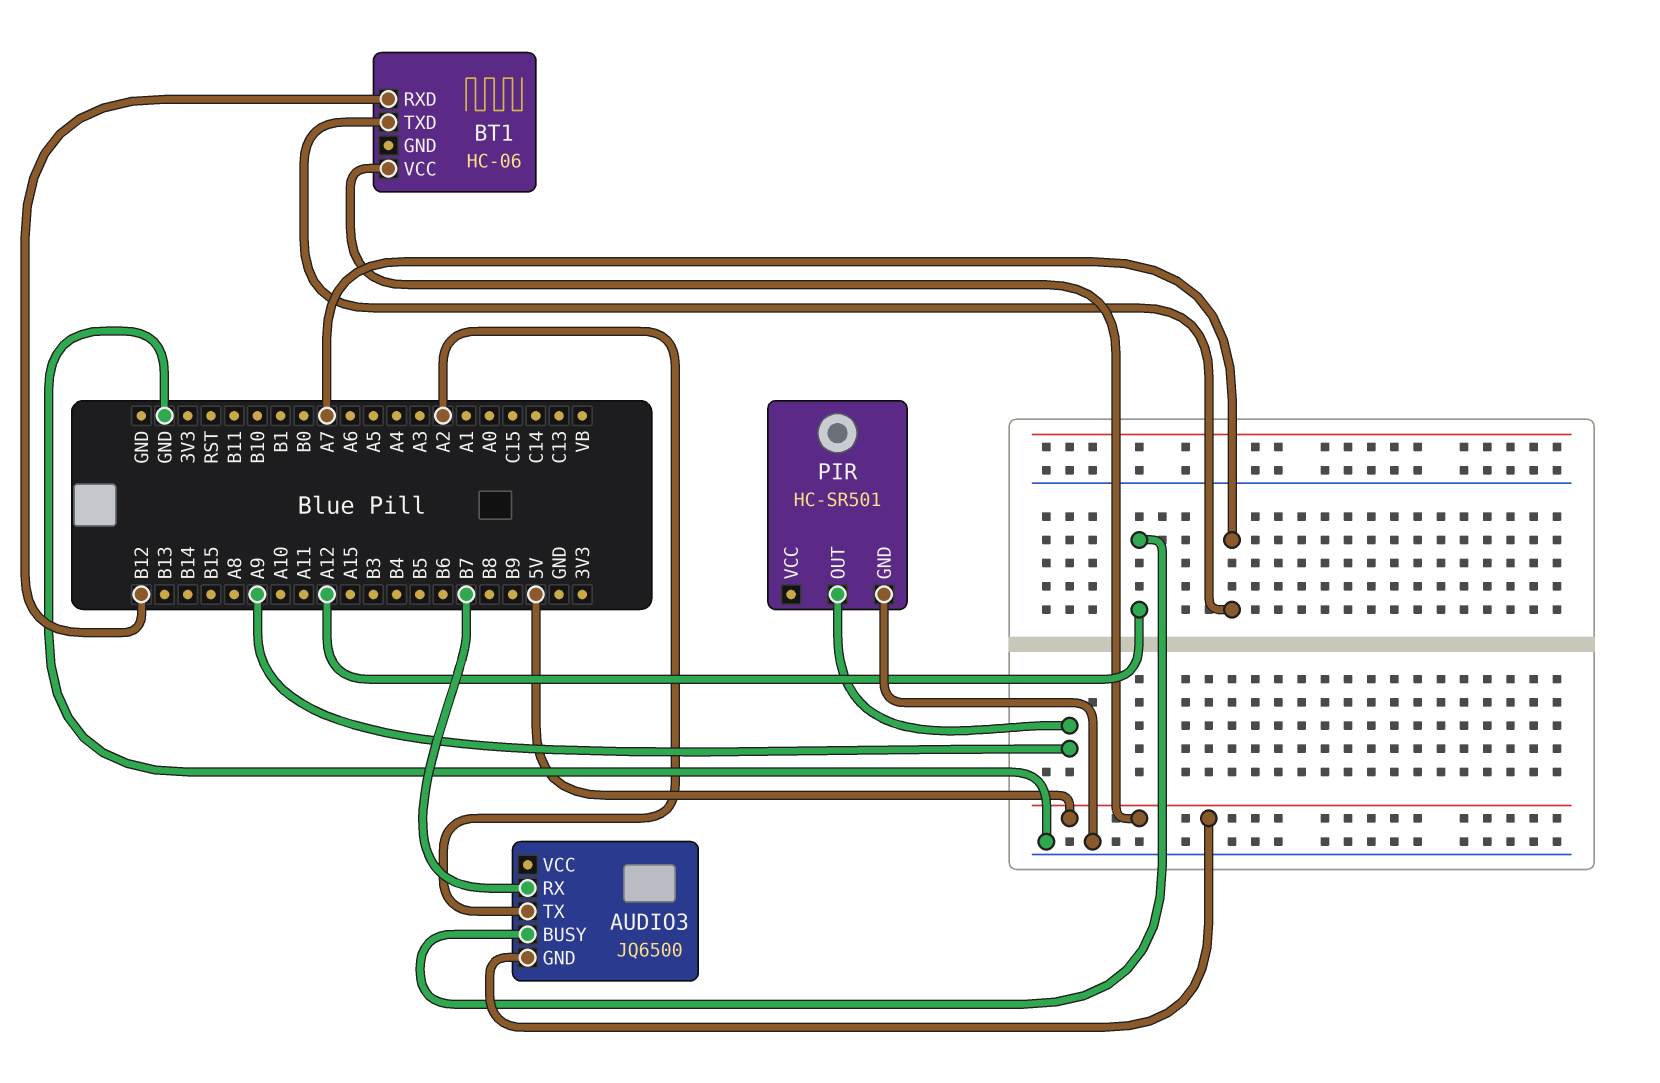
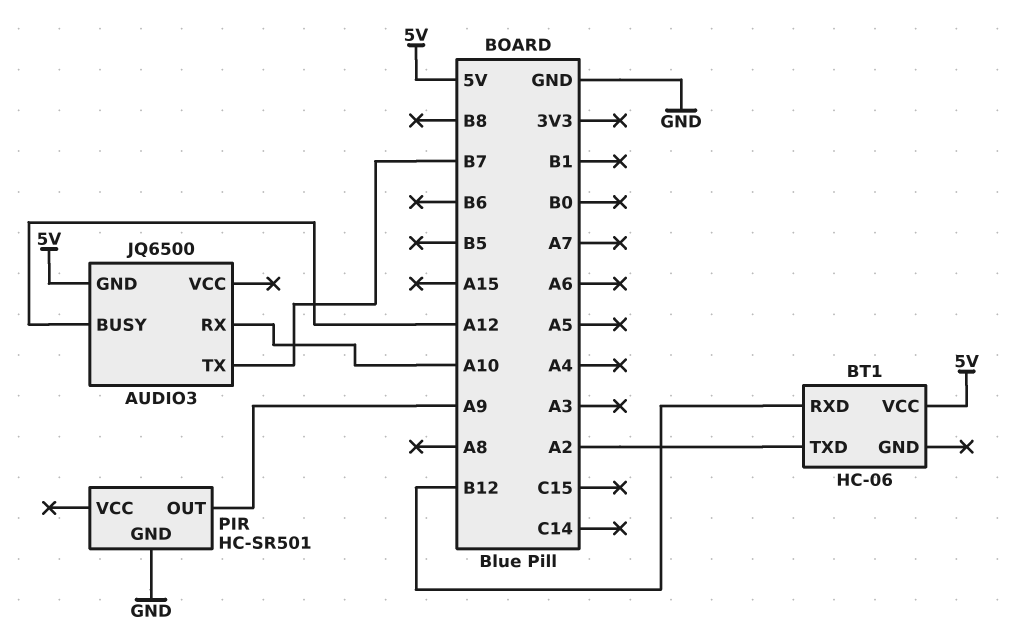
AUDIO3 pin RX: B7 -> A10
AUDIO3 pin TX: A2 -> B7
BT1 pin TXD: A7 -> A2

